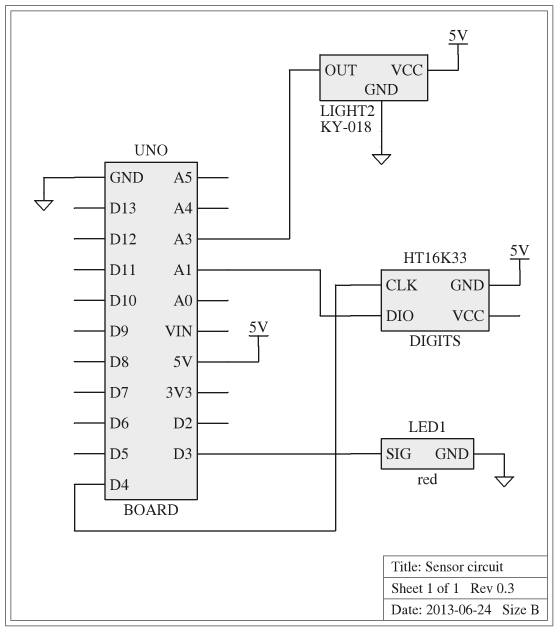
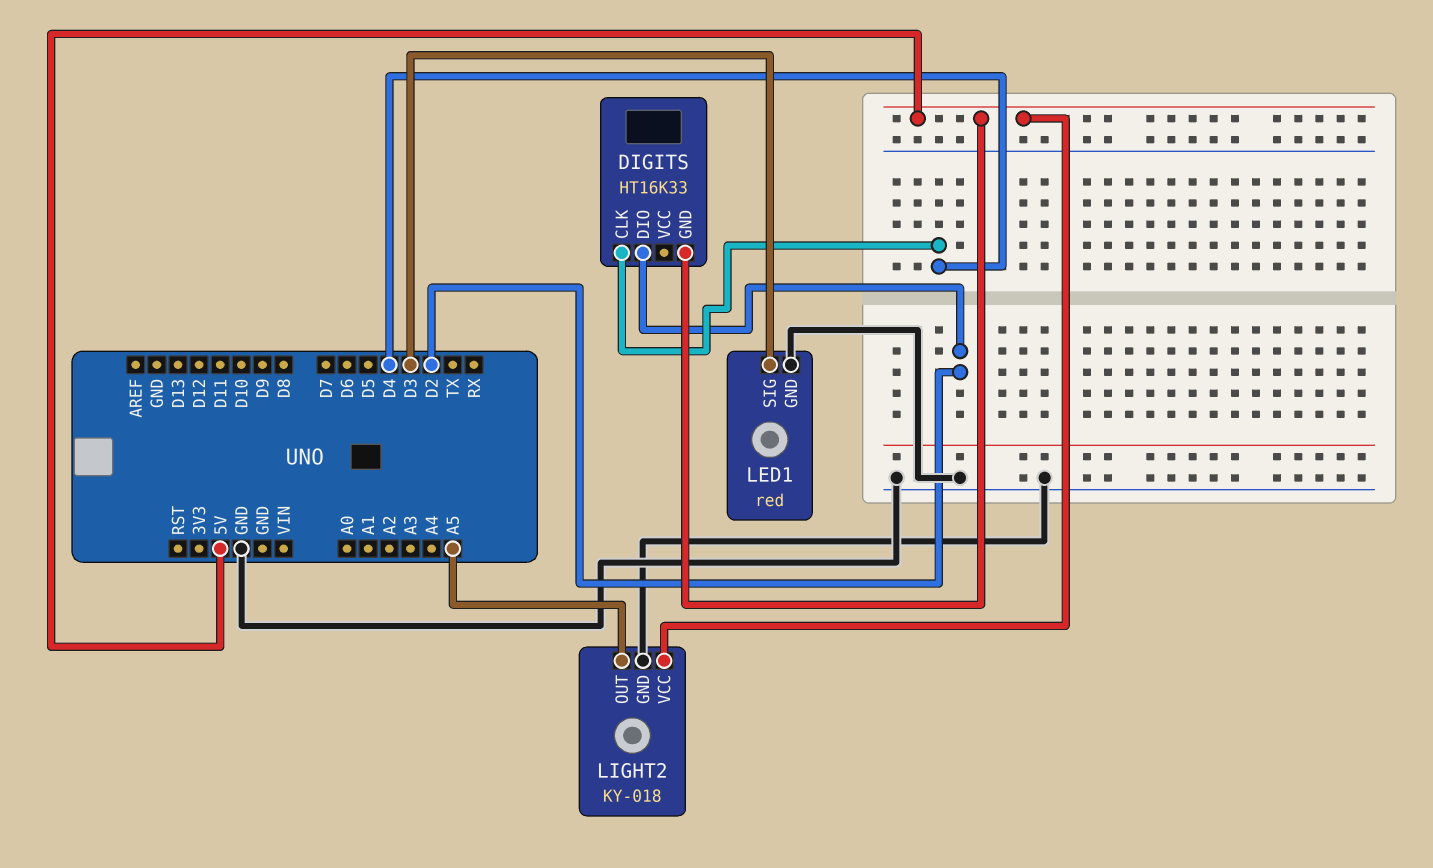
DIGITS pin DIO: A1 -> D2
LIGHT2 pin OUT: A3 -> A5

